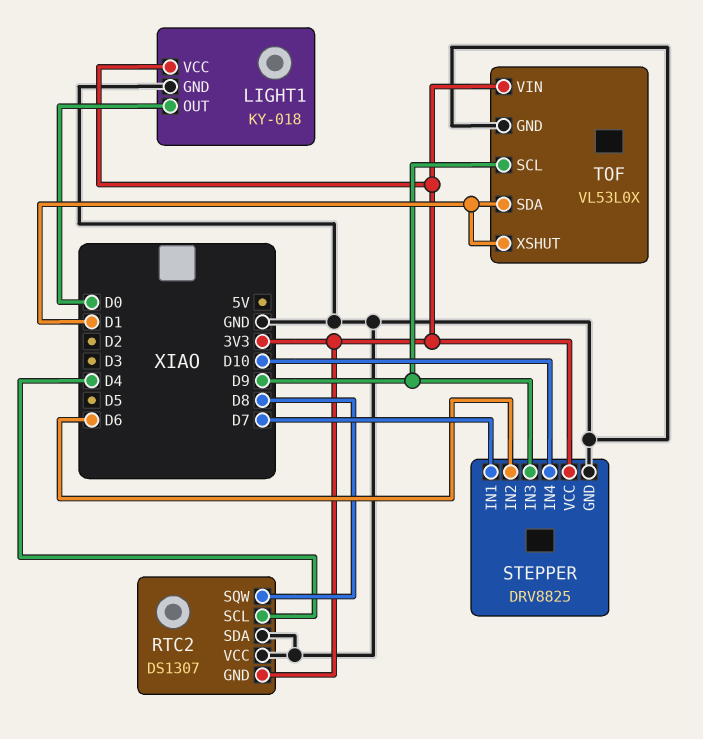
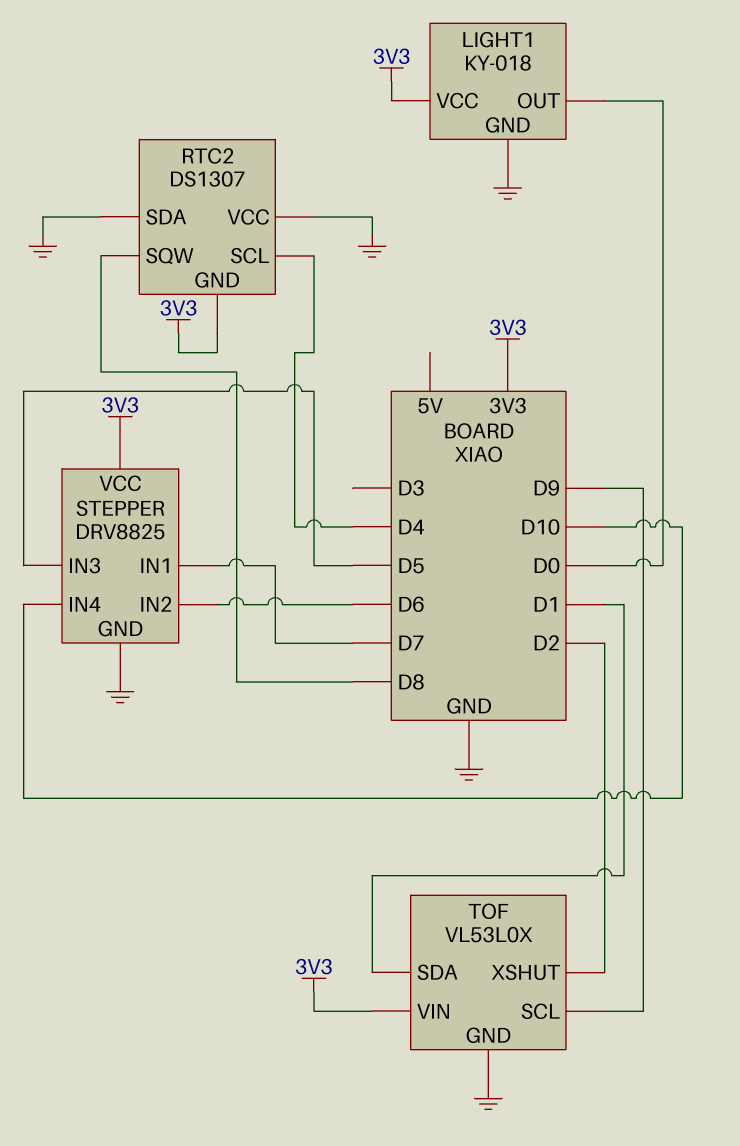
STEPPER pin IN3: D9 -> D5
TOF pin XSHUT: D1 -> D2

